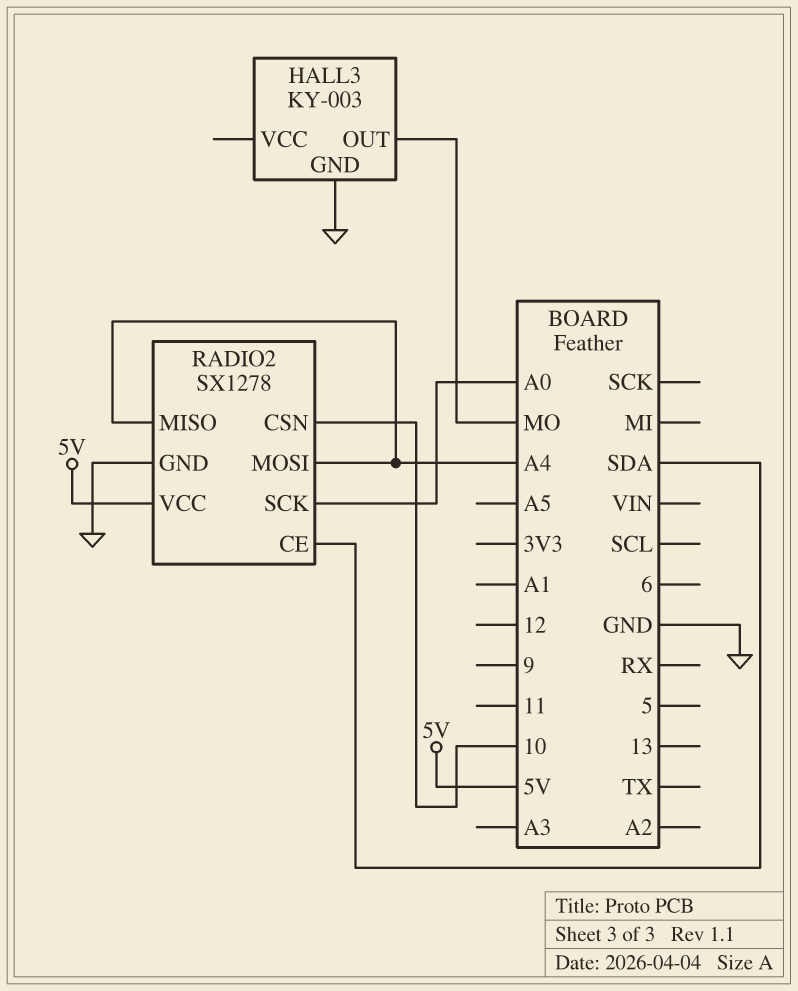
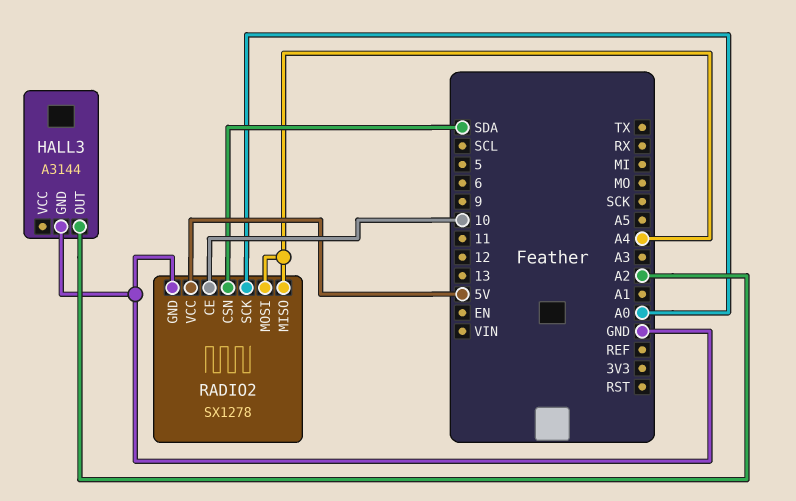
HALL3: KY-003 -> A3144
HALL3 pin OUT: MO -> A2
RADIO2 pin CE: SDA -> 10
RADIO2 pin CSN: 10 -> SDA

